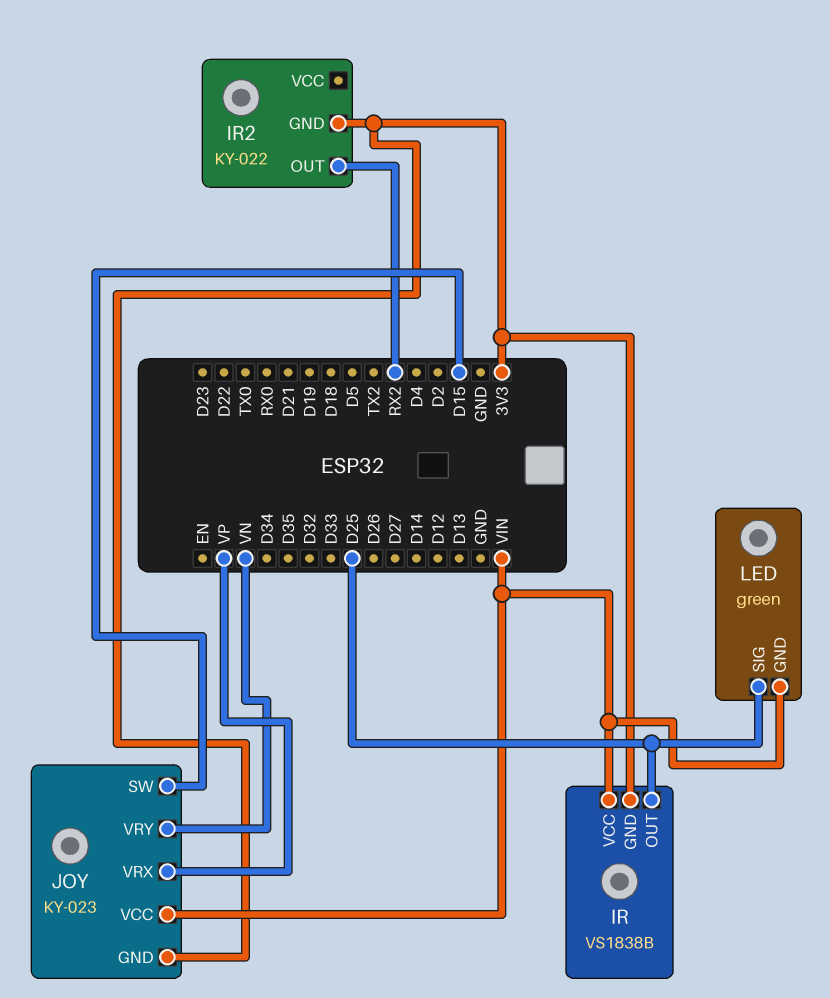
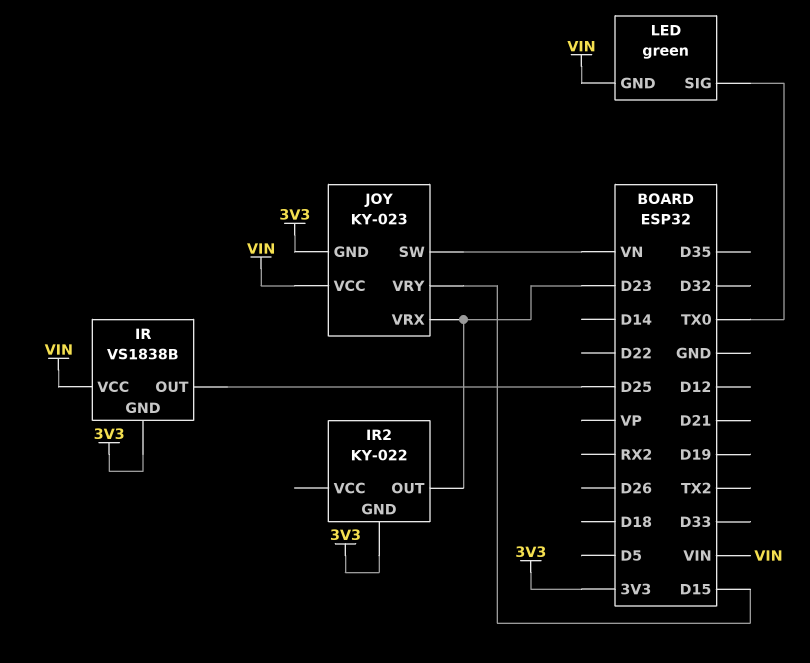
IR2 pin OUT: RX2 -> D23
JOY pin SW: D15 -> VN
JOY pin VRX: VP -> D23
JOY pin VRY: VN -> D15
LED pin SIG: D25 -> TX0

